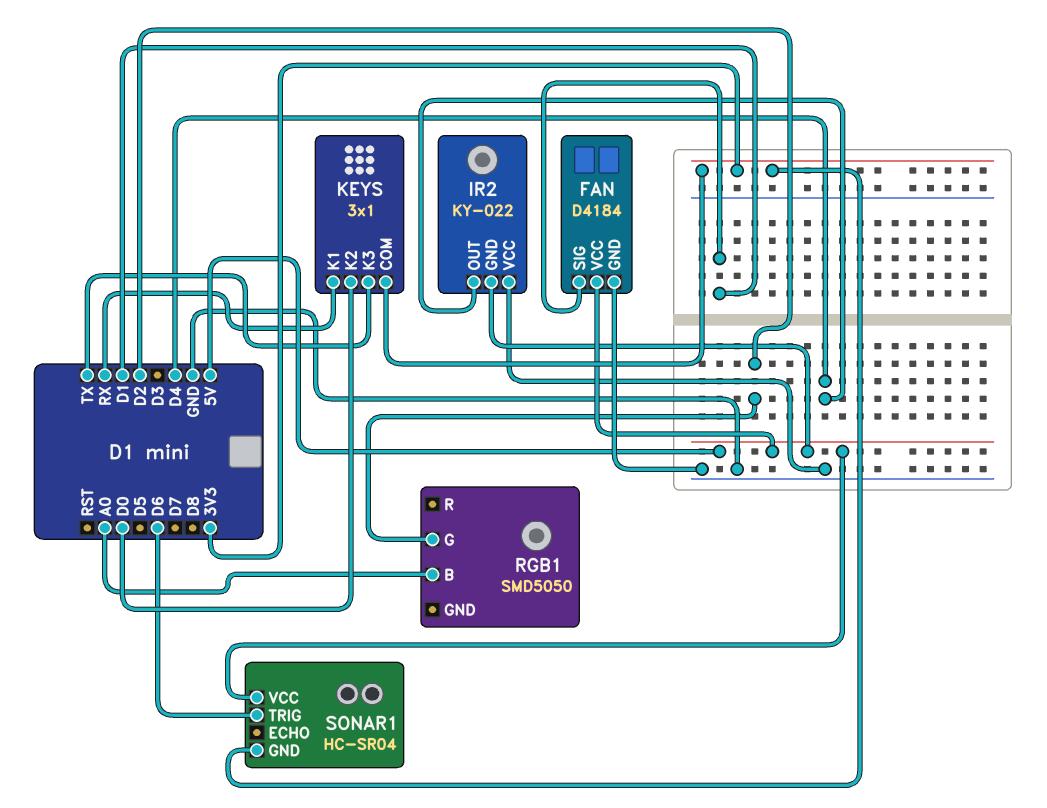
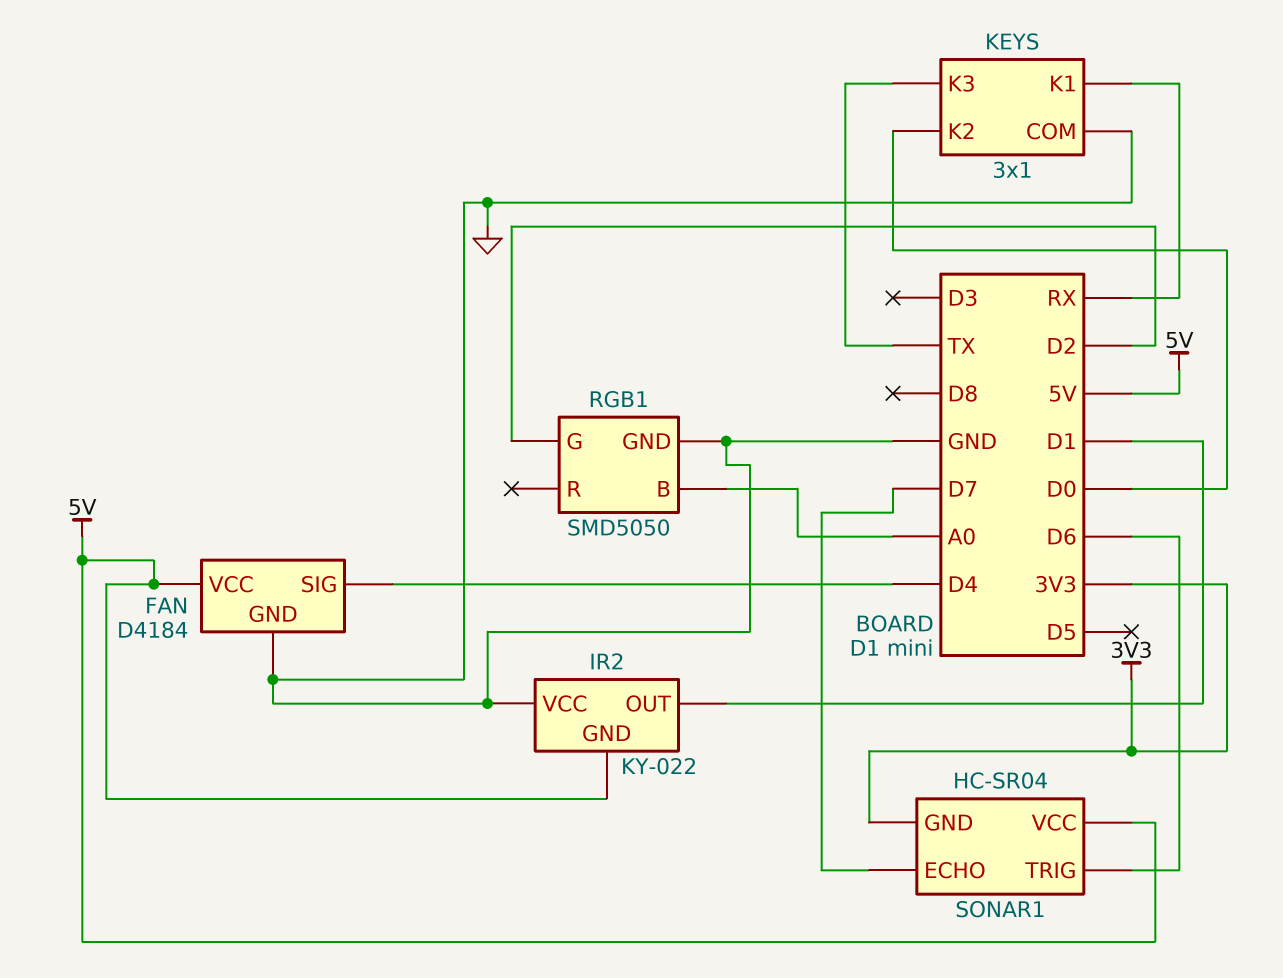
FAN pin SIG: D1 -> D4
IR2 pin OUT: D4 -> D1
KEYS pin COM: 3V3 -> GND
RGB1 pin GND: none -> GND
SONAR1 pin ECHO: none -> D7

